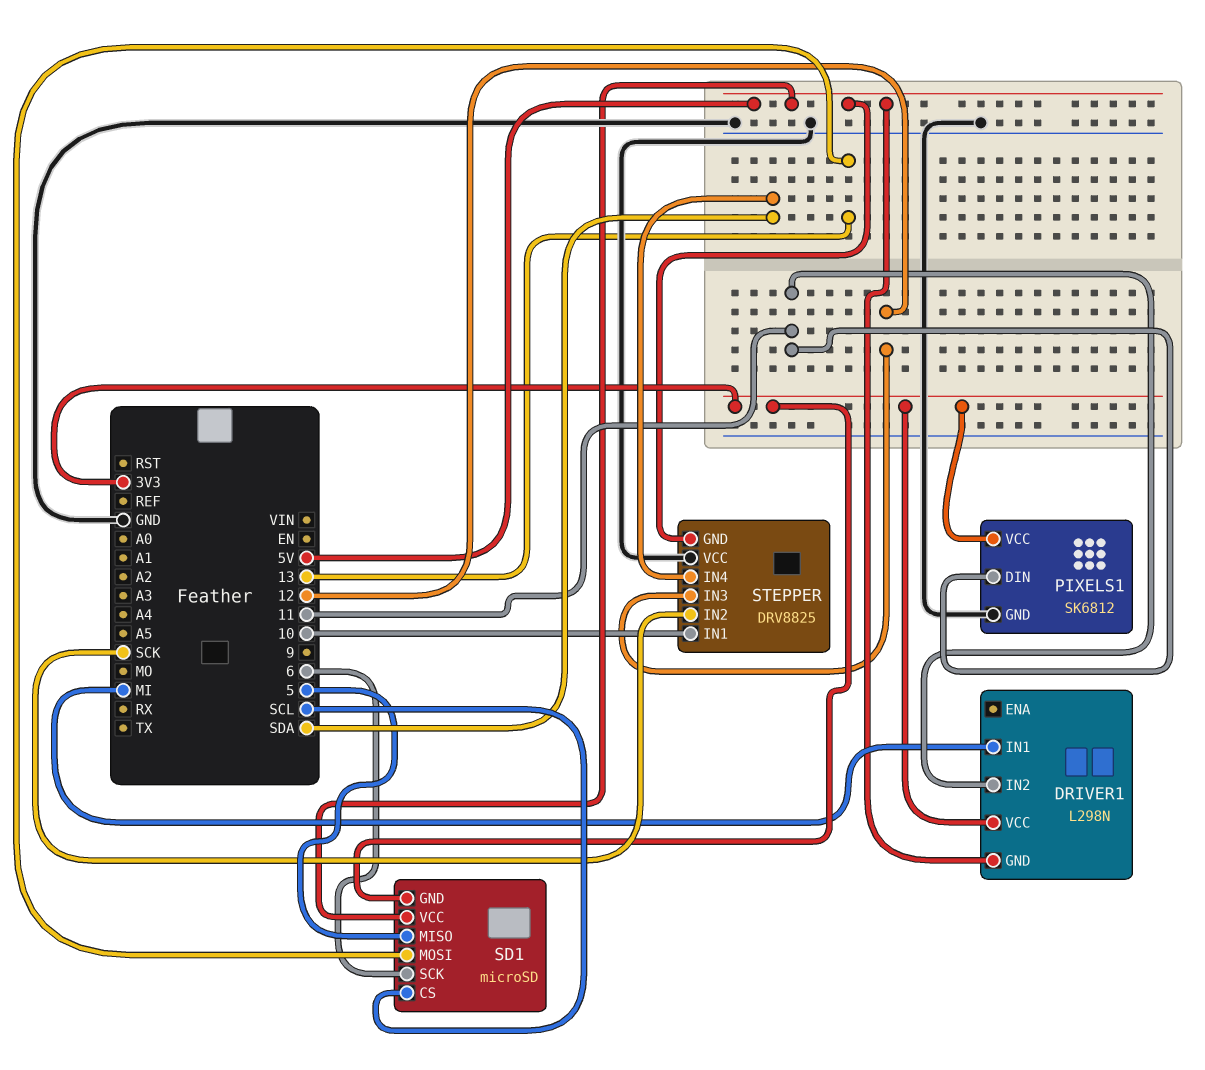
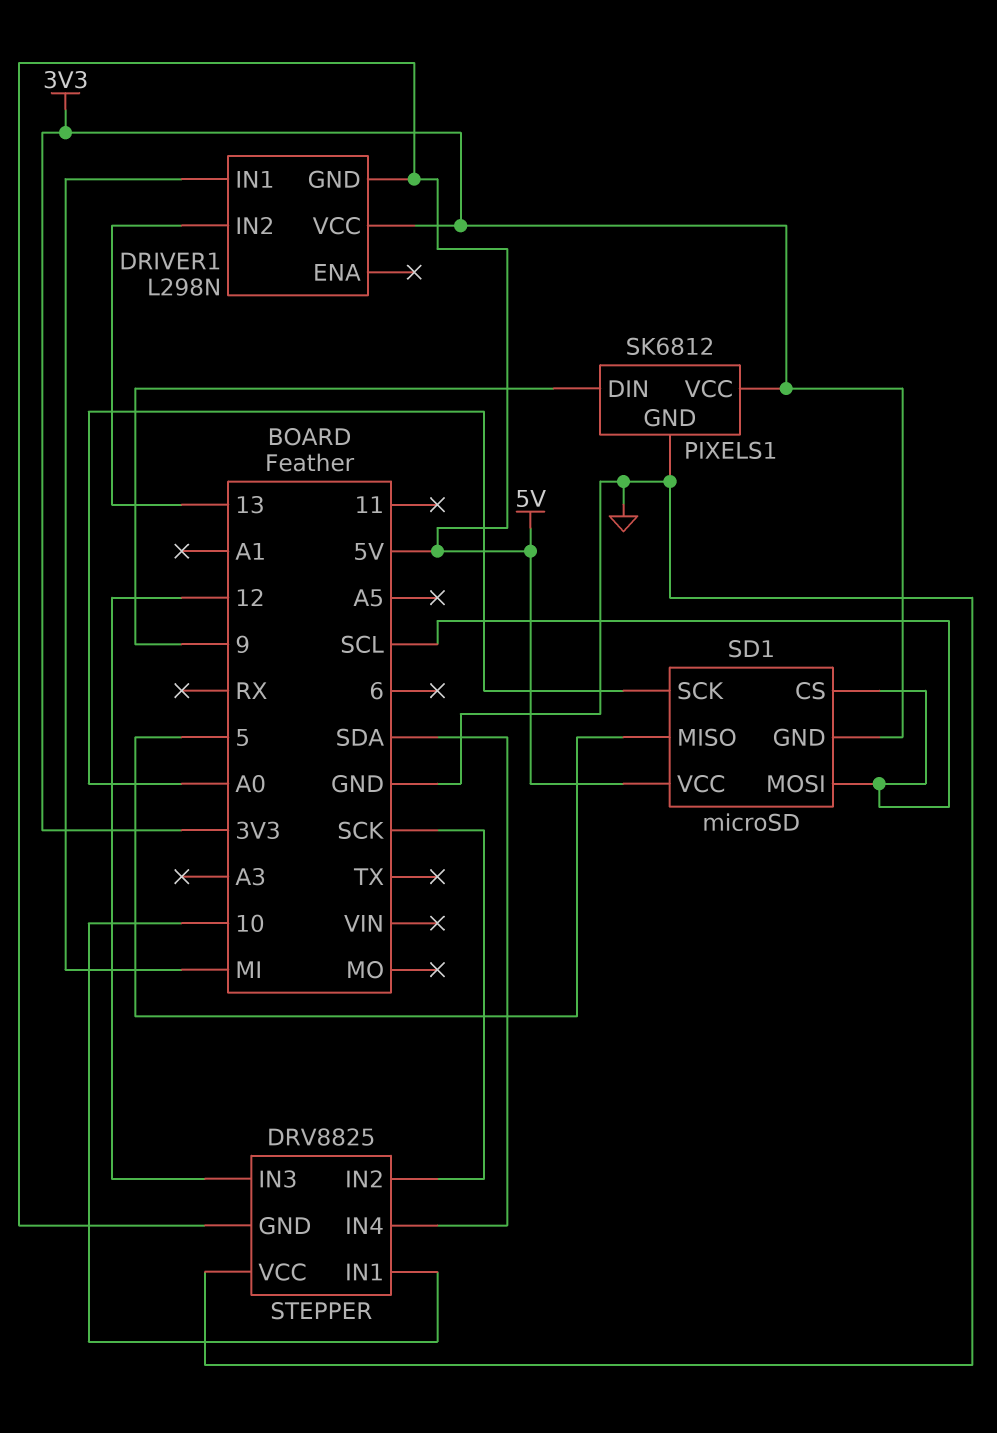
DRIVER1 pin IN2: 11 -> 13
PIXELS1 pin DIN: 11 -> 9
SD1 pin MOSI: 13 -> SCL
SD1 pin SCK: 6 -> A0

